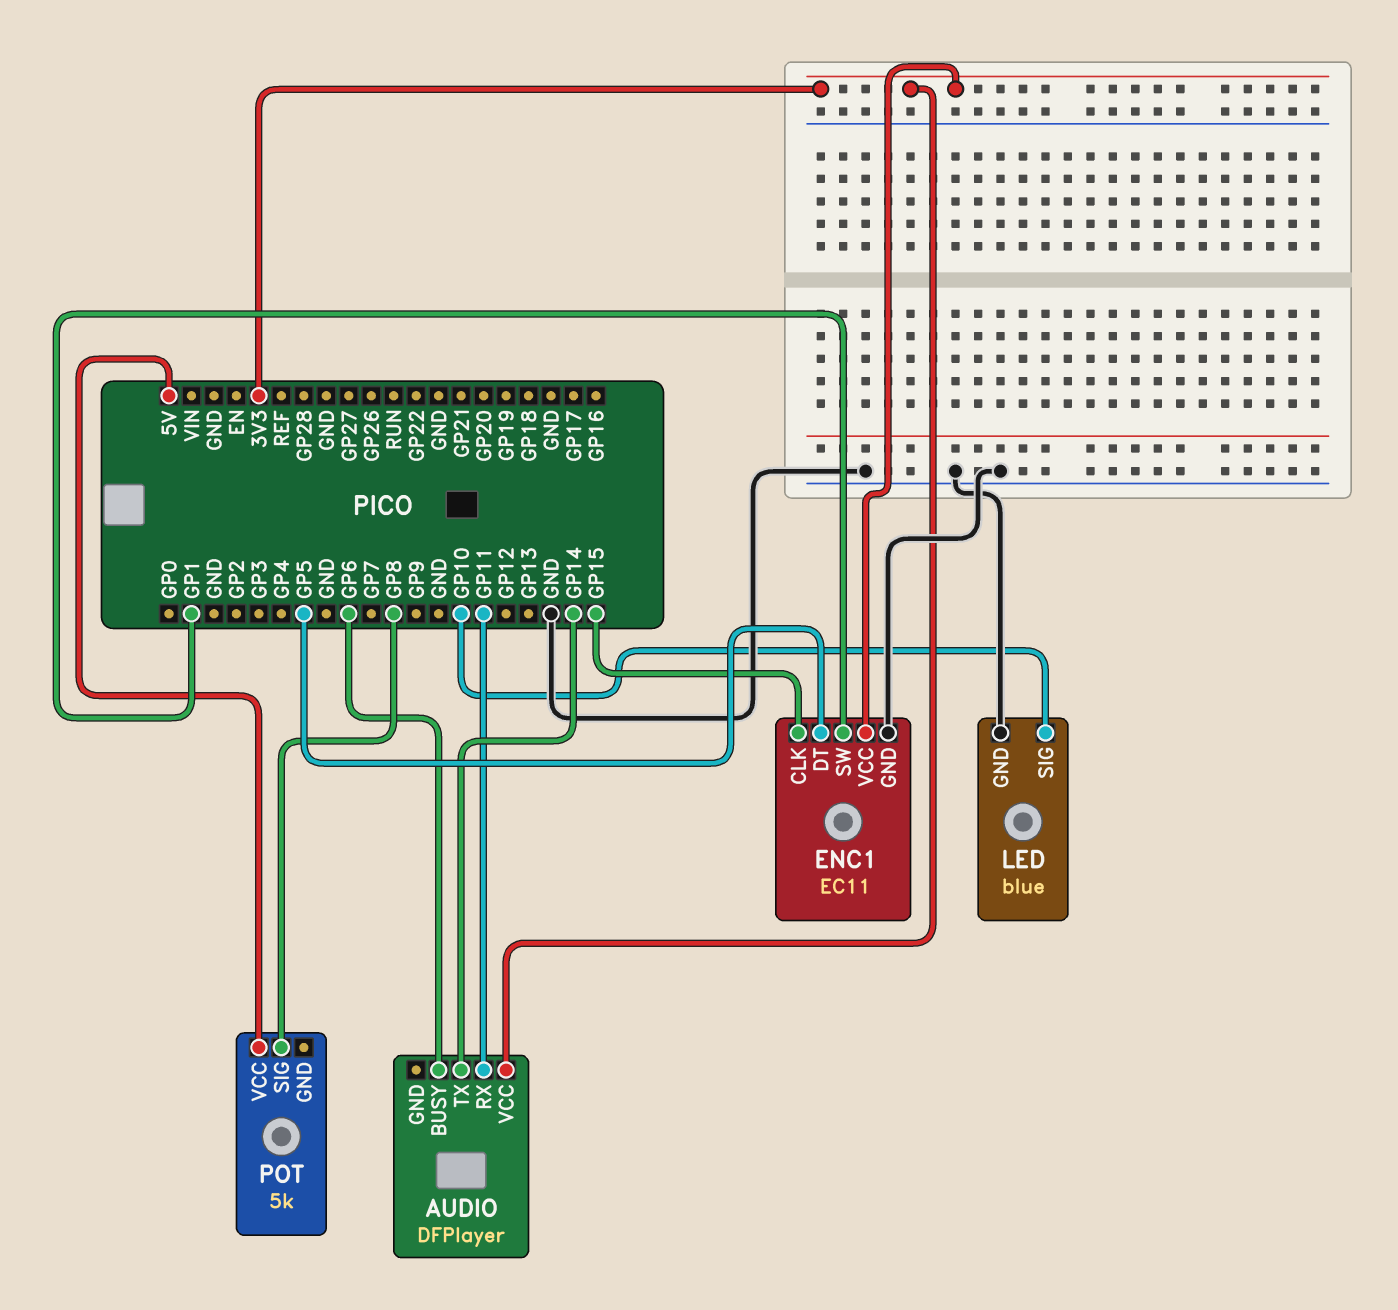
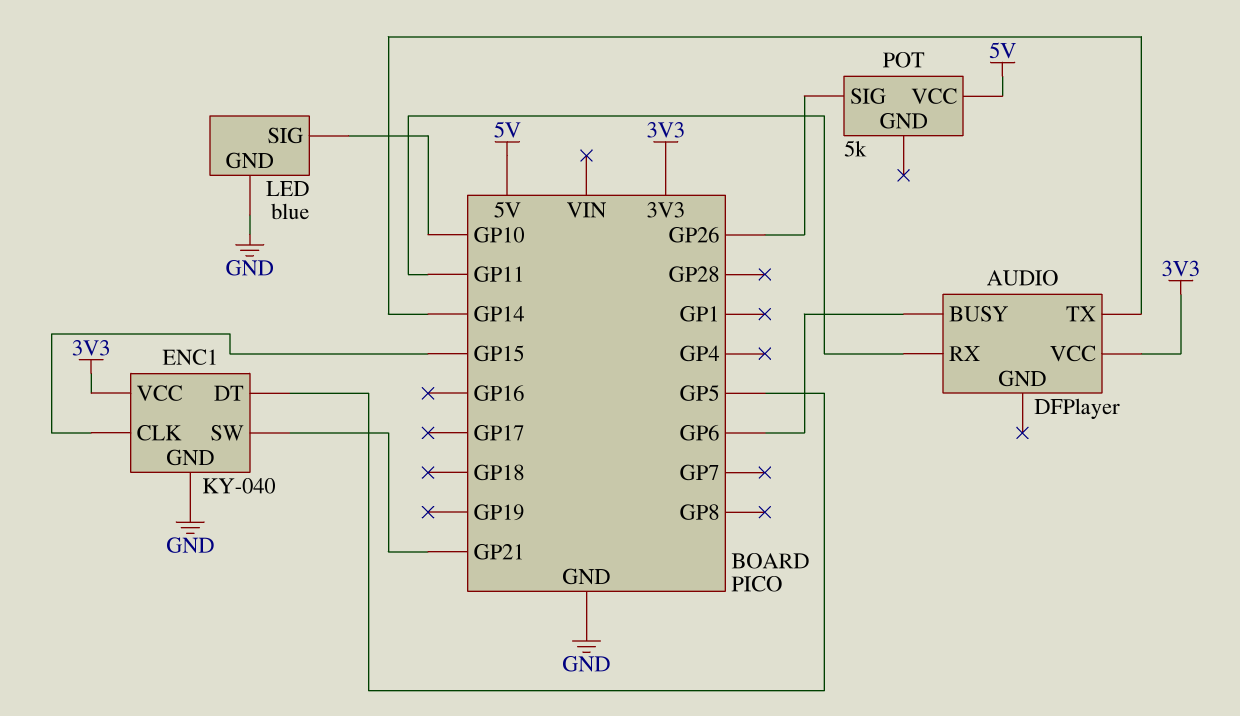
ENC1: EC11 -> KY-040
ENC1 pin SW: GP1 -> GP21
POT pin SIG: GP8 -> GP26

